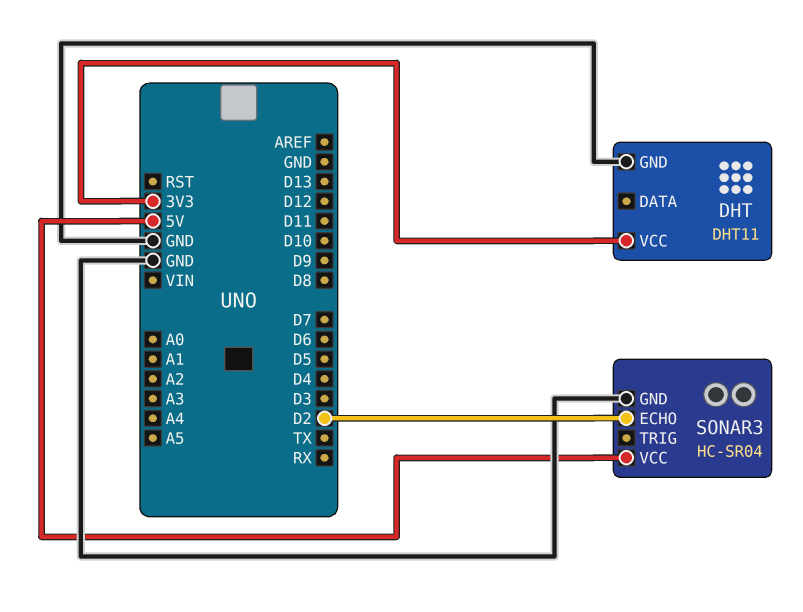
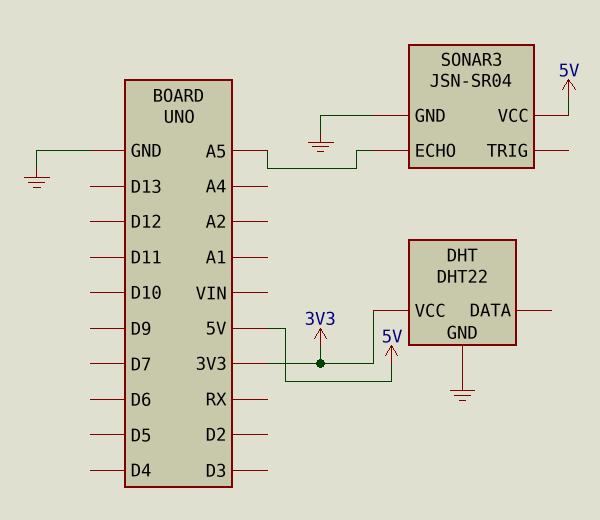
DHT: DHT11 -> DHT22
SONAR3: HC-SR04 -> JSN-SR04
SONAR3 pin ECHO: D2 -> A5

